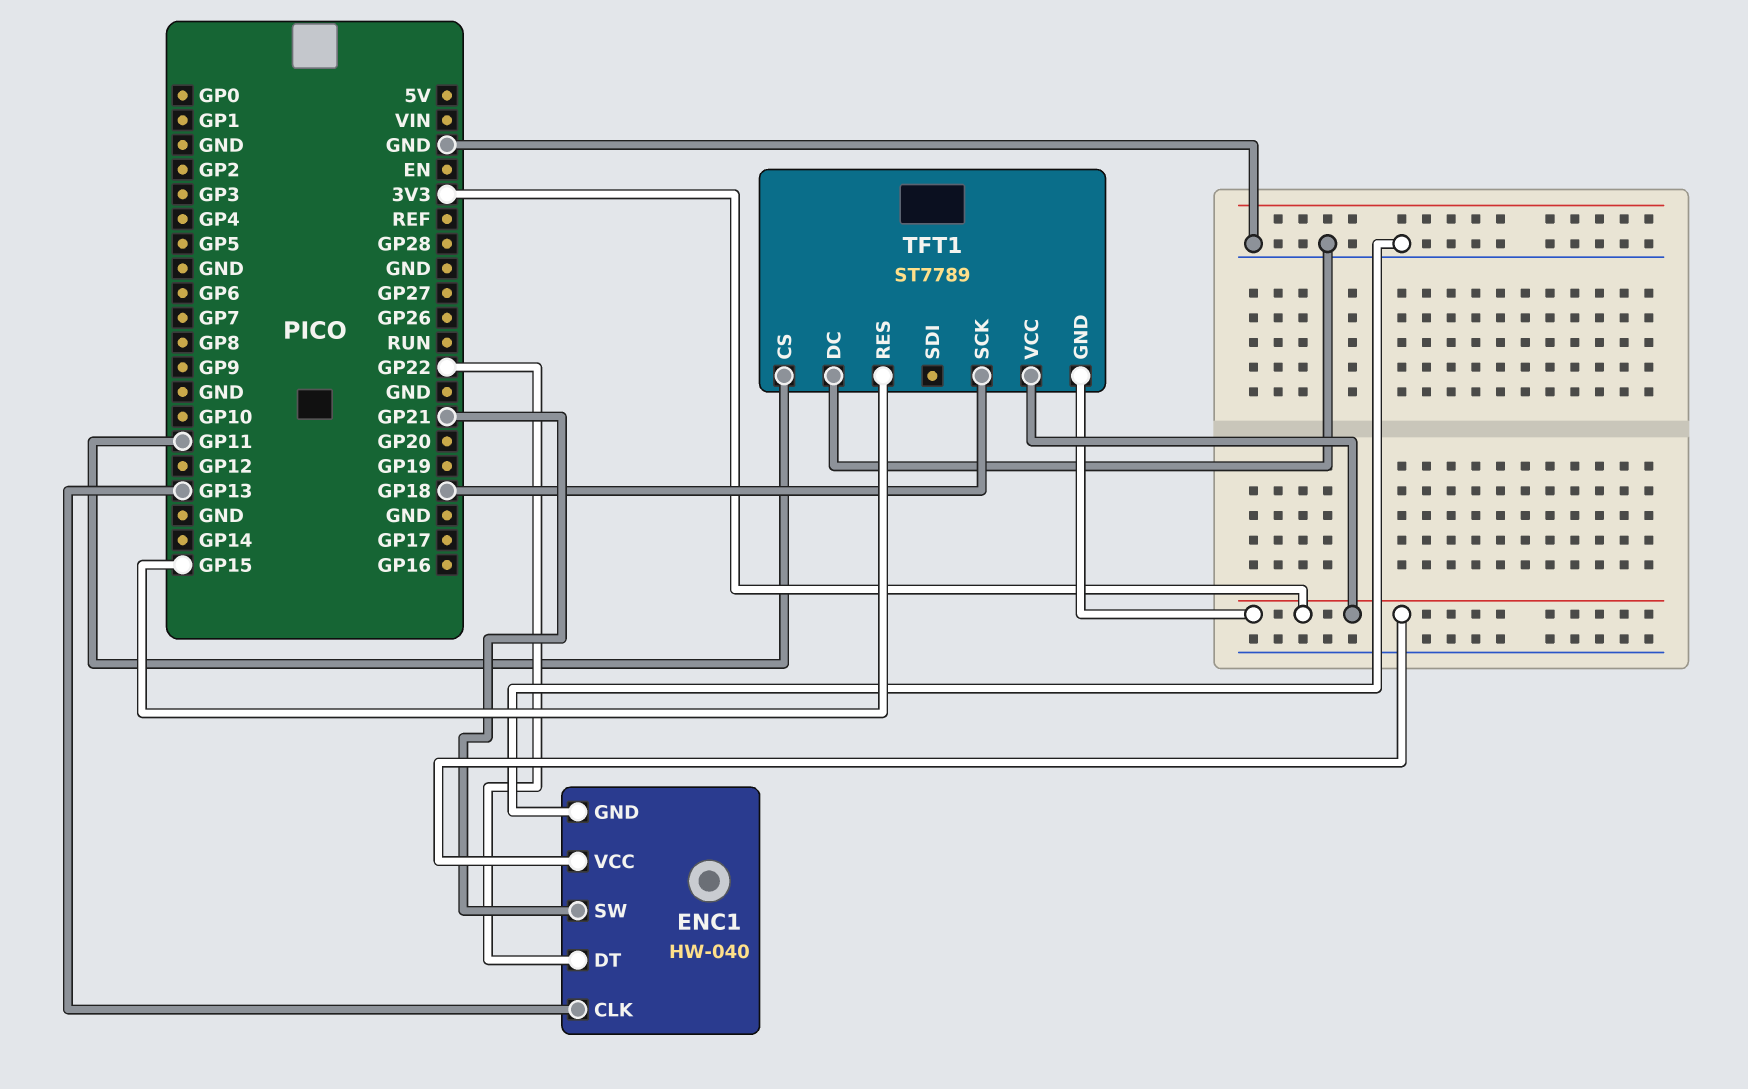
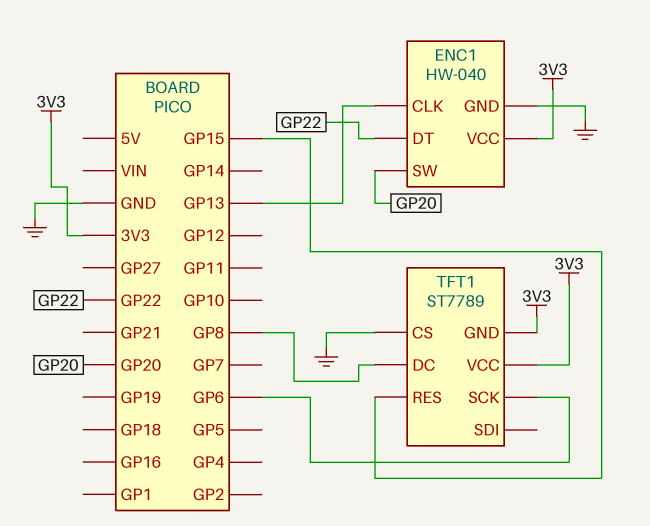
ENC1 pin SW: GP21 -> GP20
TFT1 pin CS: GP11 -> GND
TFT1 pin DC: GND -> GP8
TFT1 pin SCK: GP18 -> GP6

